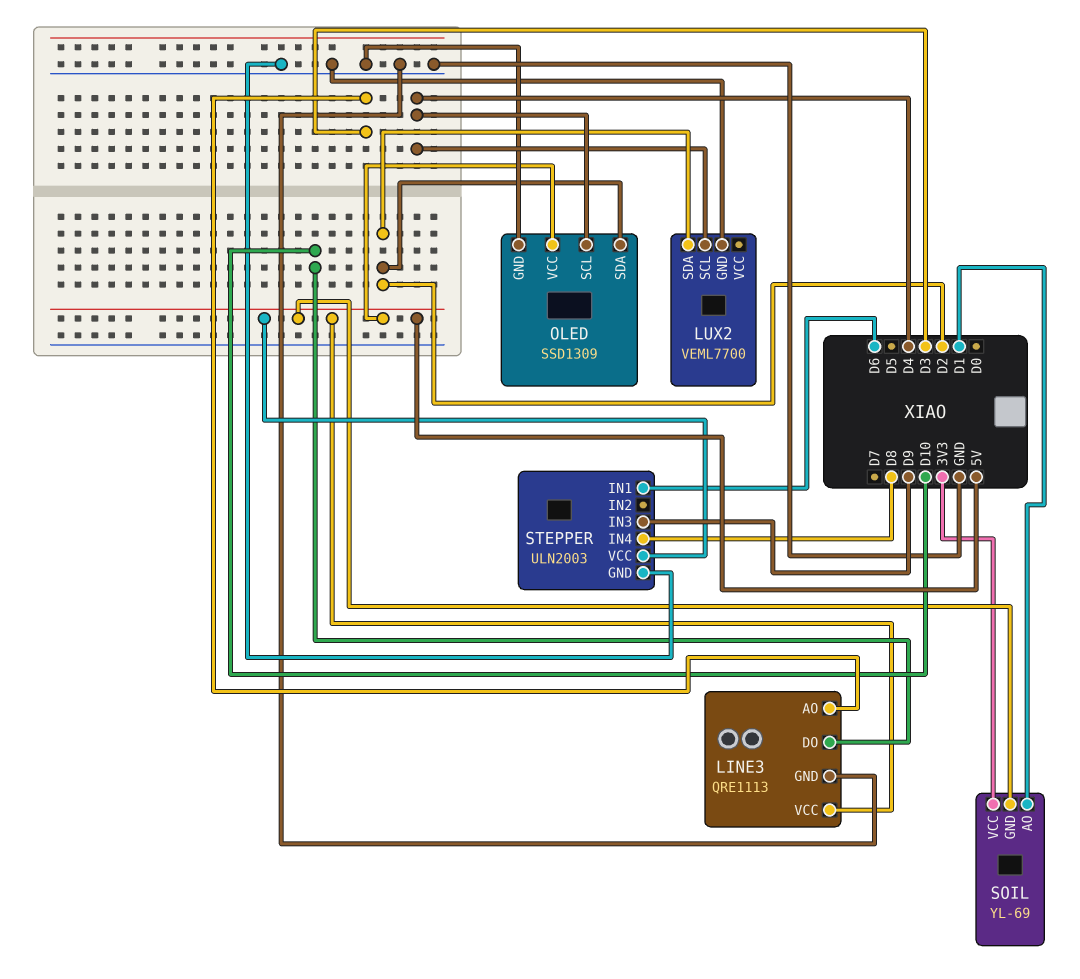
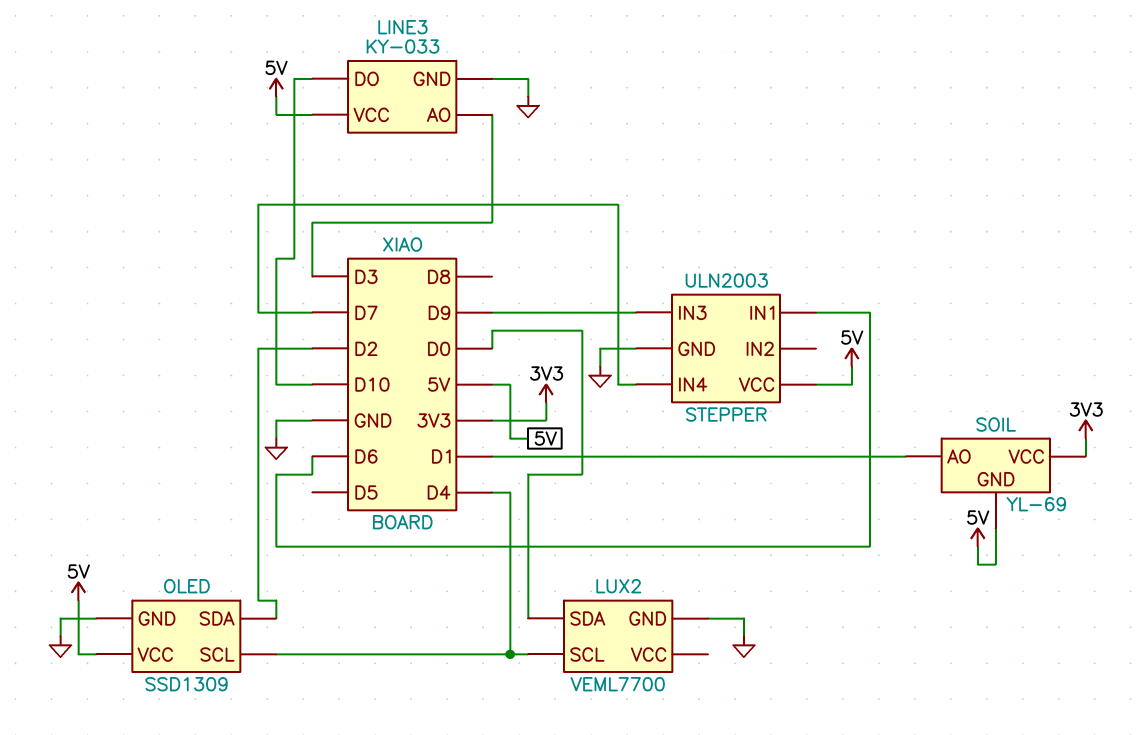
LINE3: QRE1113 -> KY-033
LUX2 pin SDA: D2 -> D0
STEPPER pin IN4: D8 -> D7

